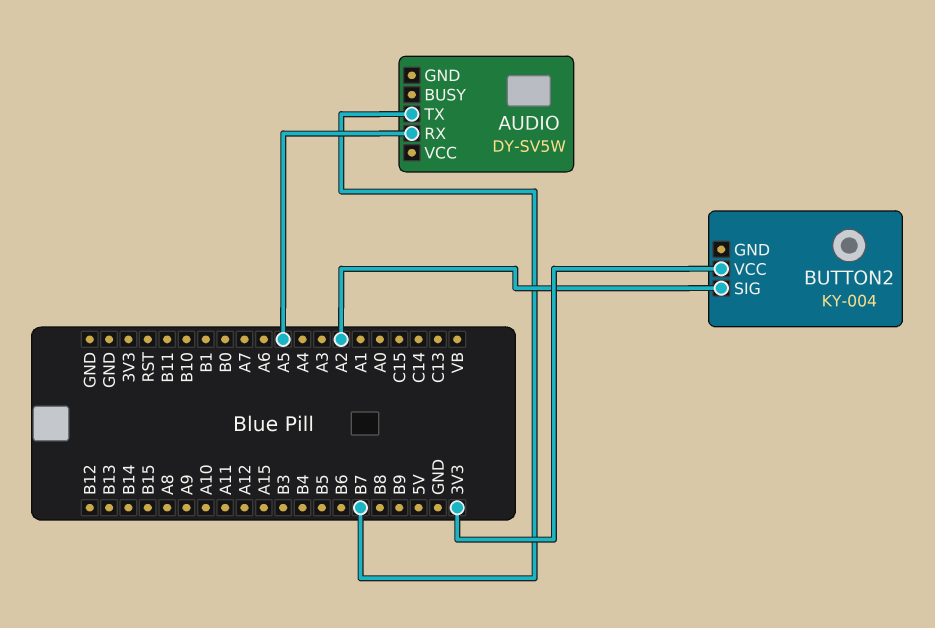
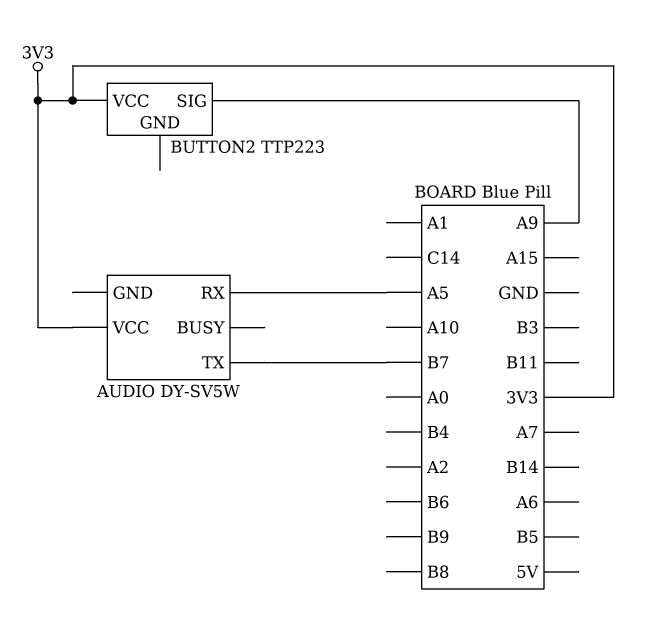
AUDIO pin VCC: none -> 3V3
BUTTON2: KY-004 -> TTP223
BUTTON2 pin SIG: A2 -> A9

